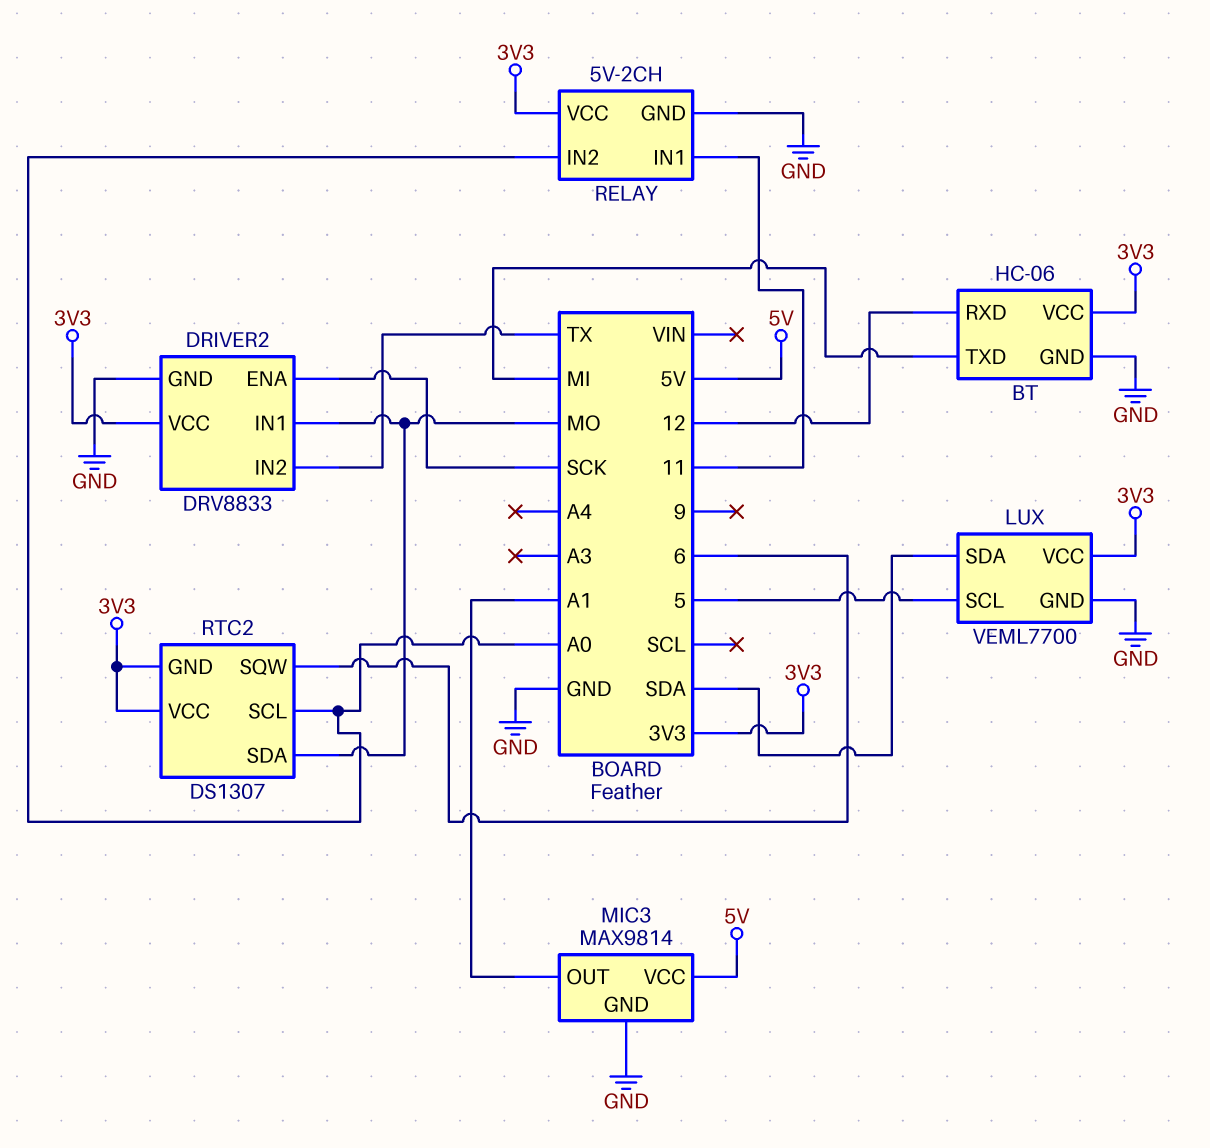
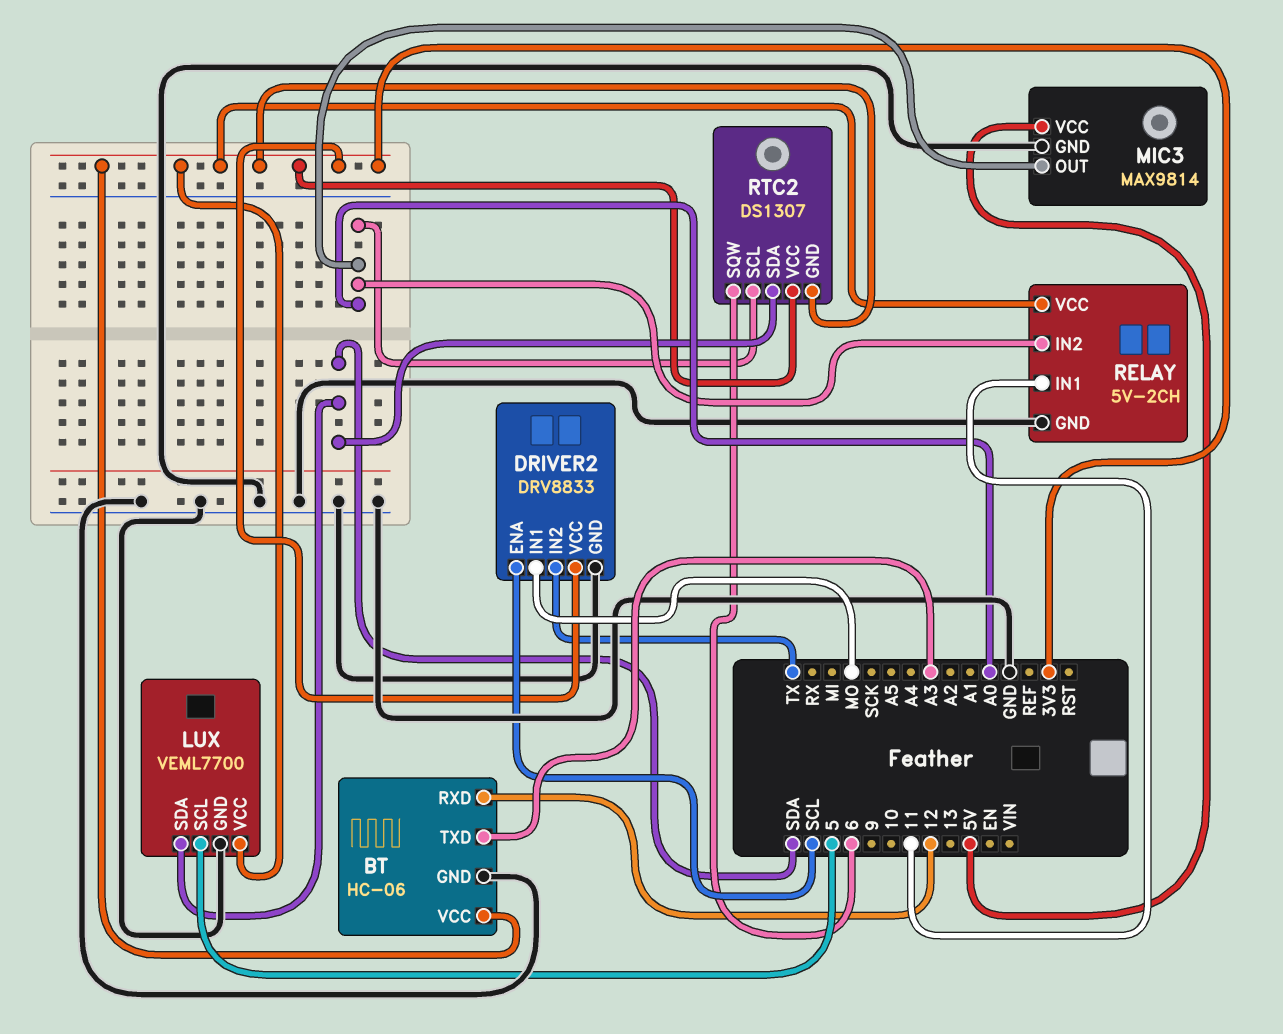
BT pin TXD: MI -> A3
DRIVER2 pin ENA: SCK -> SCL
MIC3 pin OUT: A1 -> A0
RTC2 pin SDA: MO -> SDA

